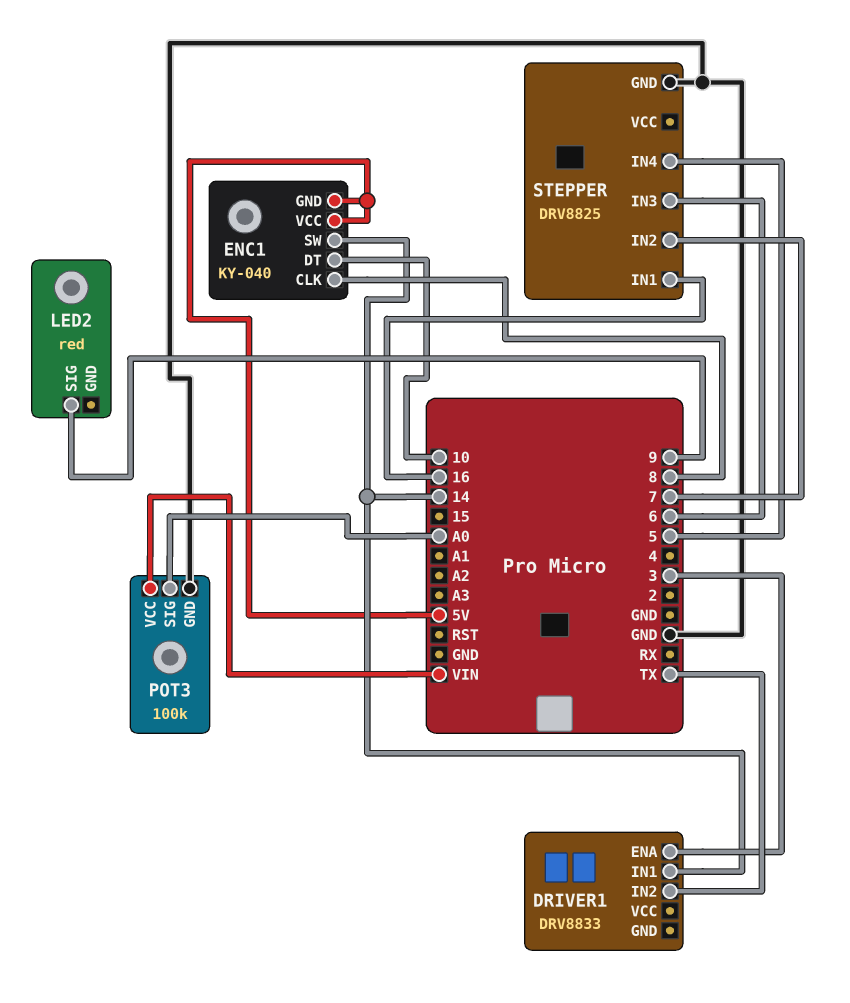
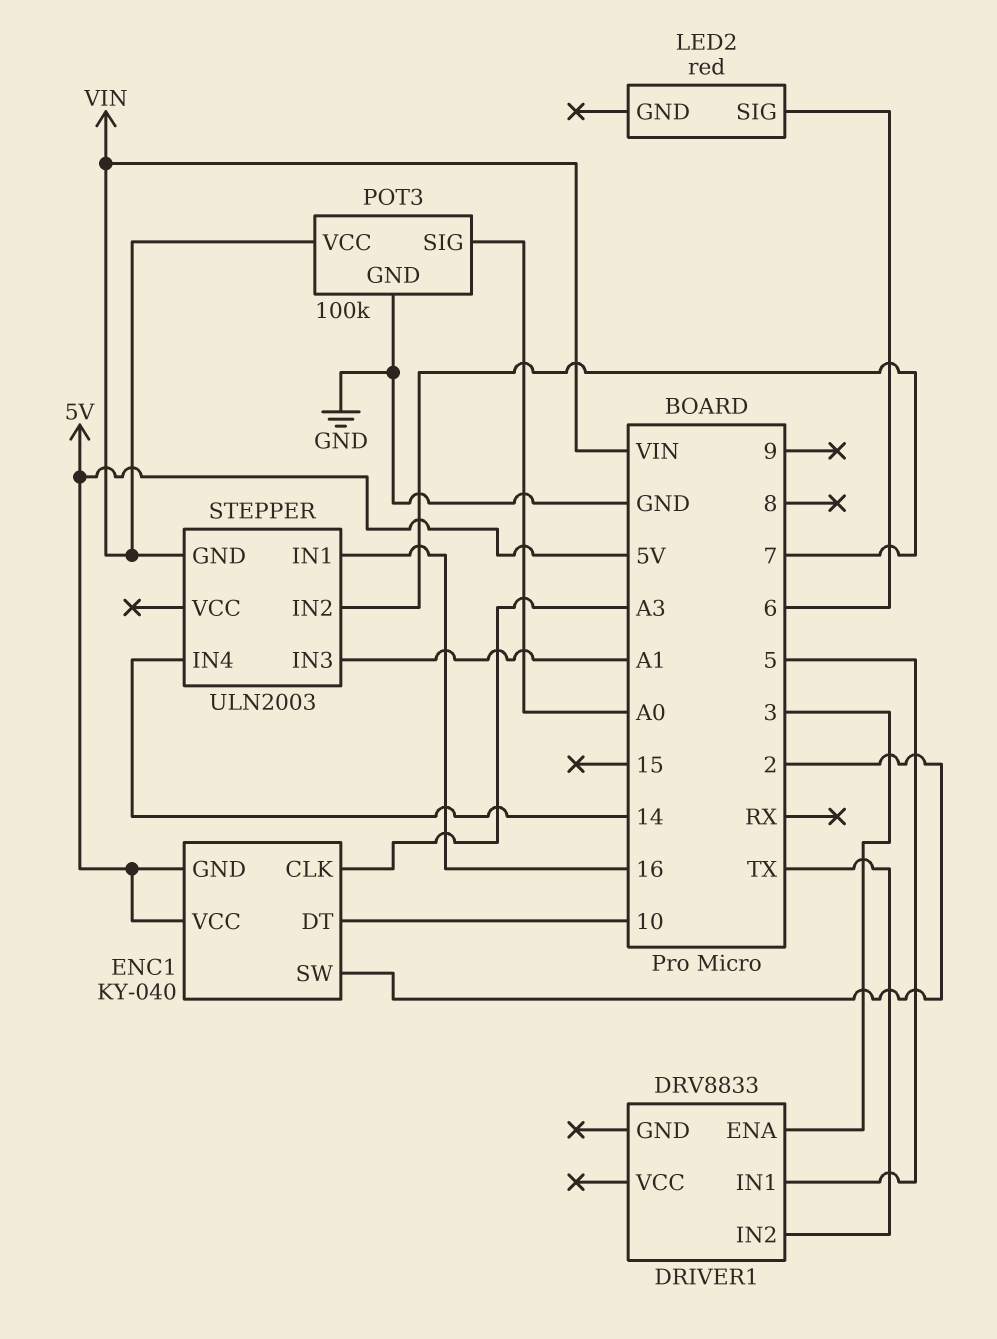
DRIVER1 pin IN1: 14 -> 5
ENC1 pin CLK: 8 -> A3
ENC1 pin SW: 14 -> 2
LED2 pin SIG: 9 -> 6
STEPPER: DRV8825 -> ULN2003
STEPPER pin GND: GND -> VIN
STEPPER pin IN3: 6 -> A1
STEPPER pin IN4: 5 -> 14

